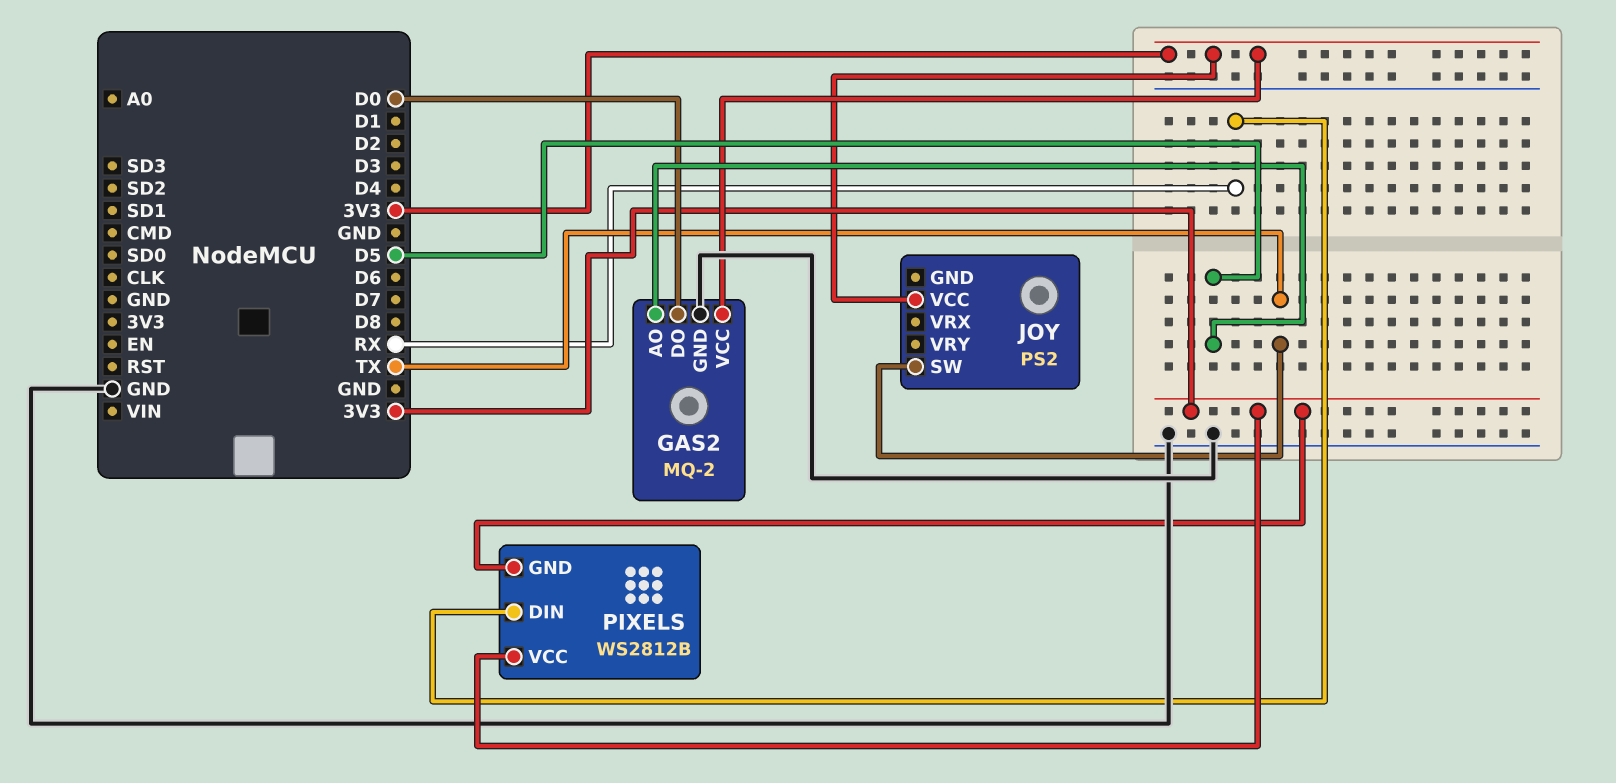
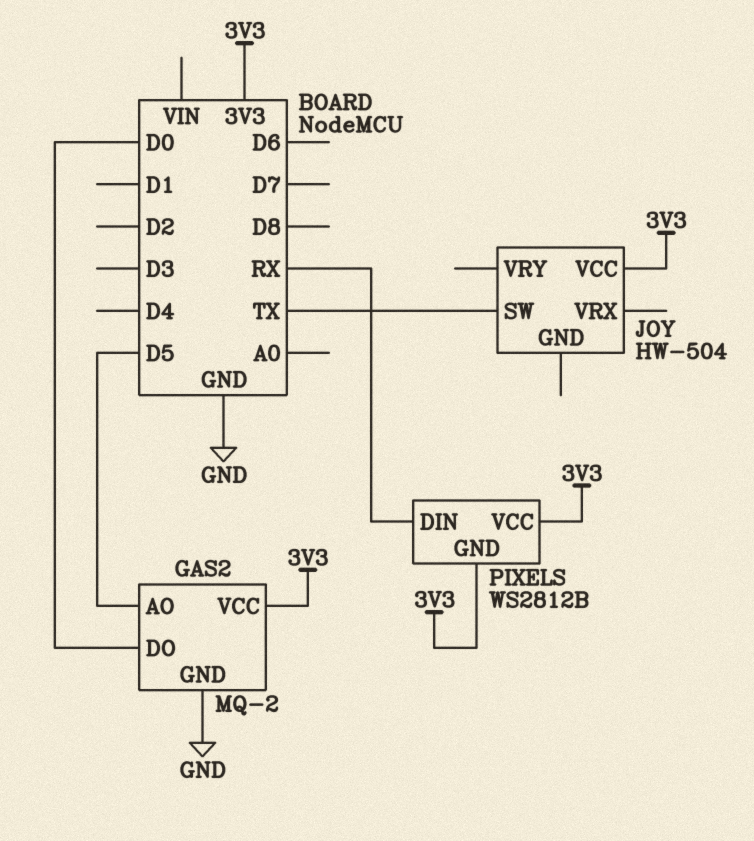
JOY: PS2 -> HW-504

